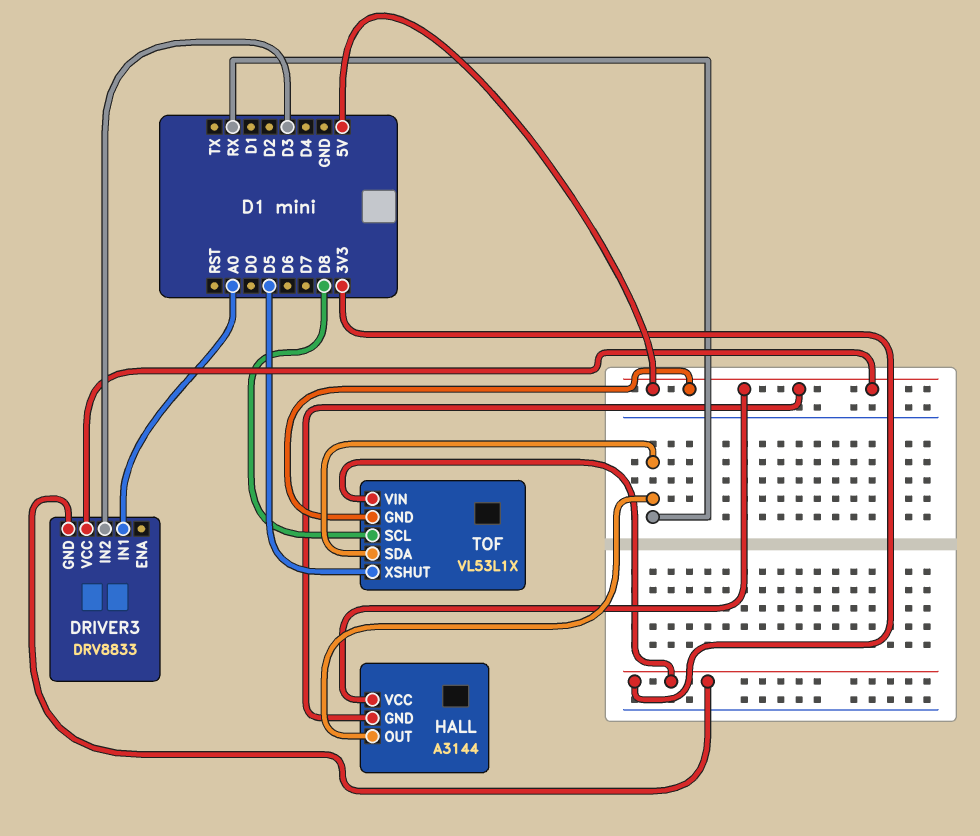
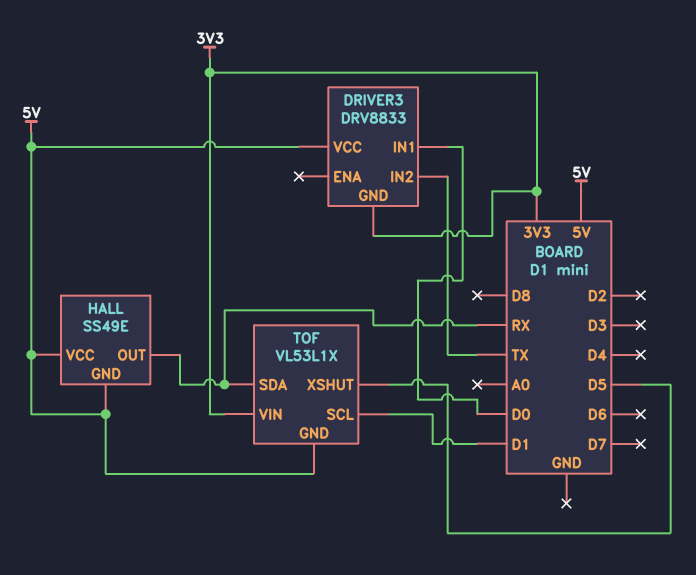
DRIVER3 pin IN1: A0 -> D0
DRIVER3 pin IN2: D3 -> TX
HALL: A3144 -> SS49E
TOF pin SCL: D8 -> D1

